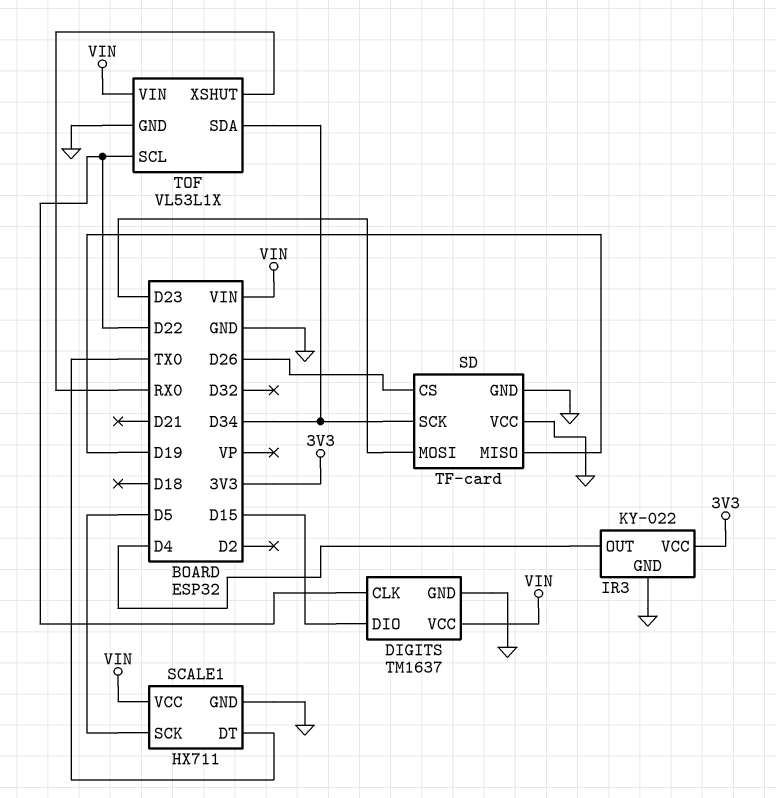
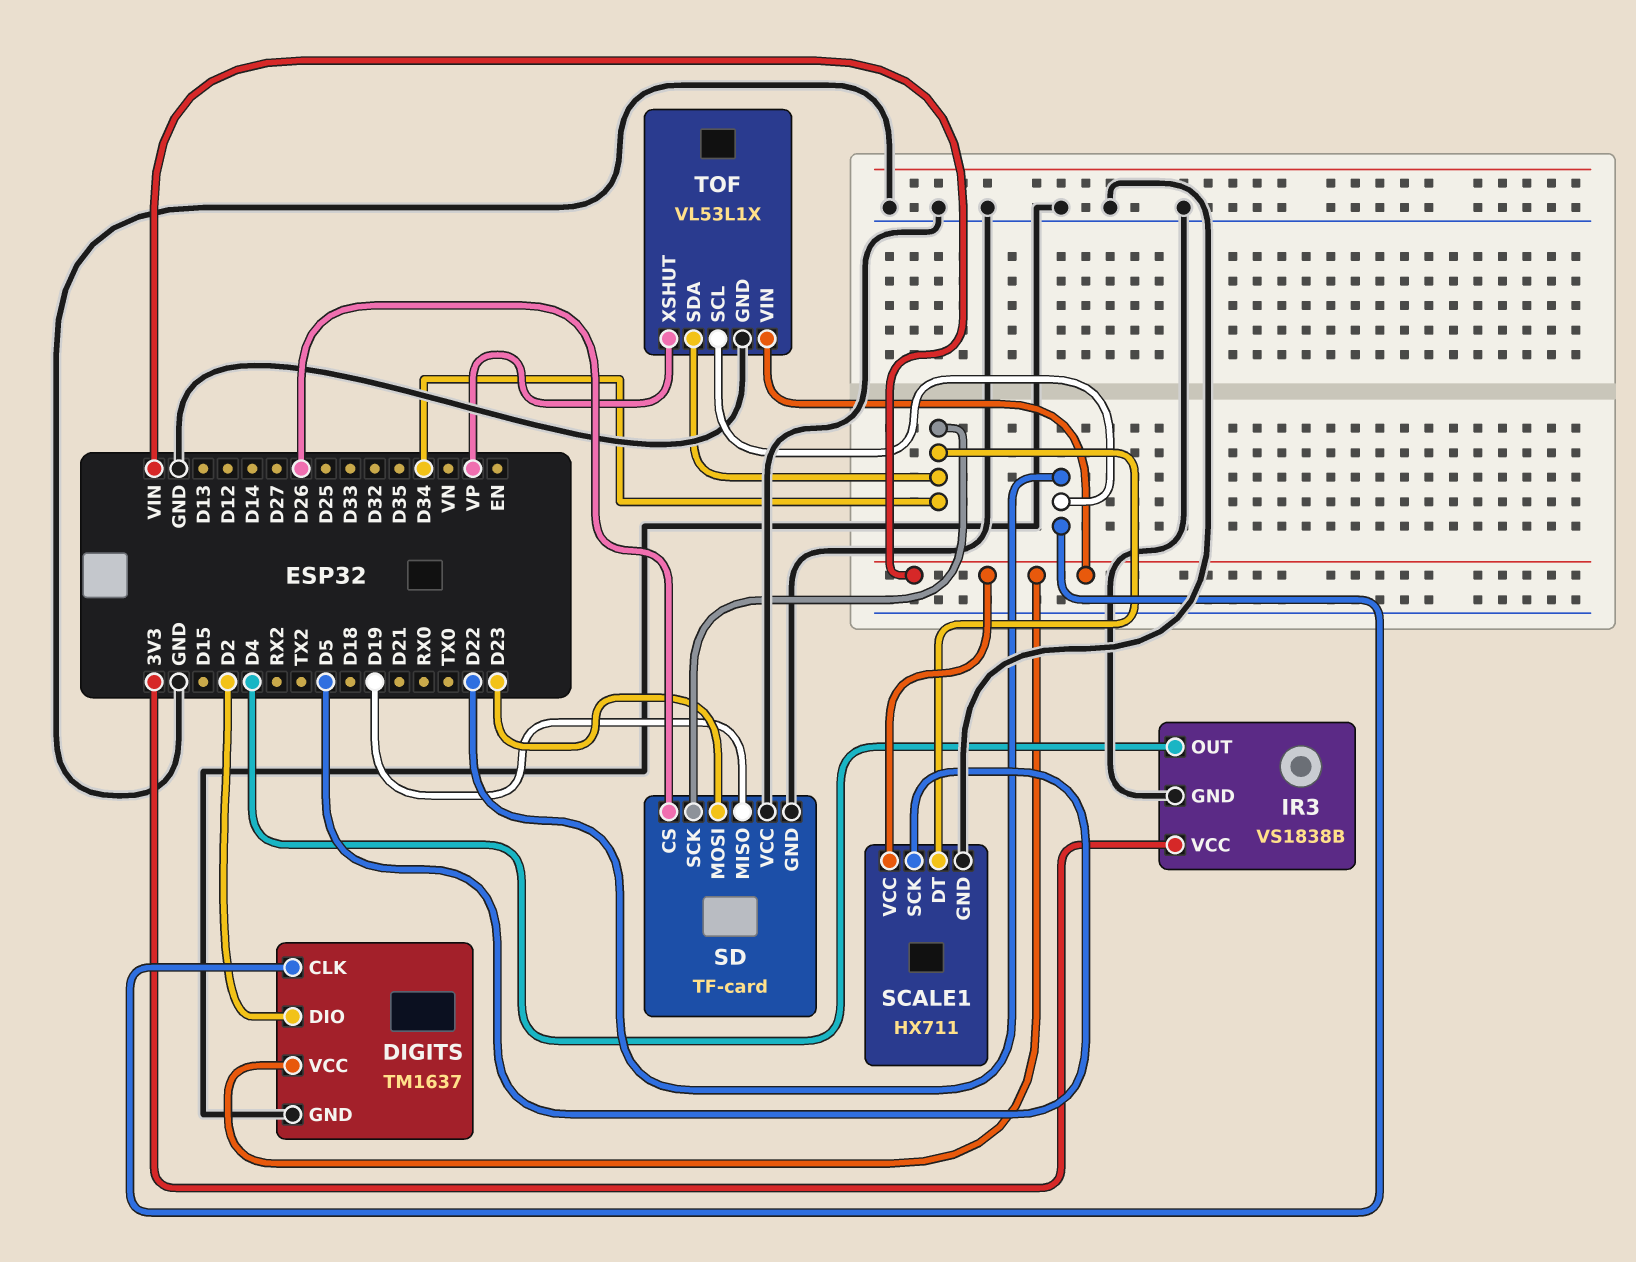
DIGITS pin DIO: D15 -> D2
IR3: KY-022 -> VS1838B
SCALE1 pin DT: TX0 -> D34
TOF pin XSHUT: RX0 -> VP

